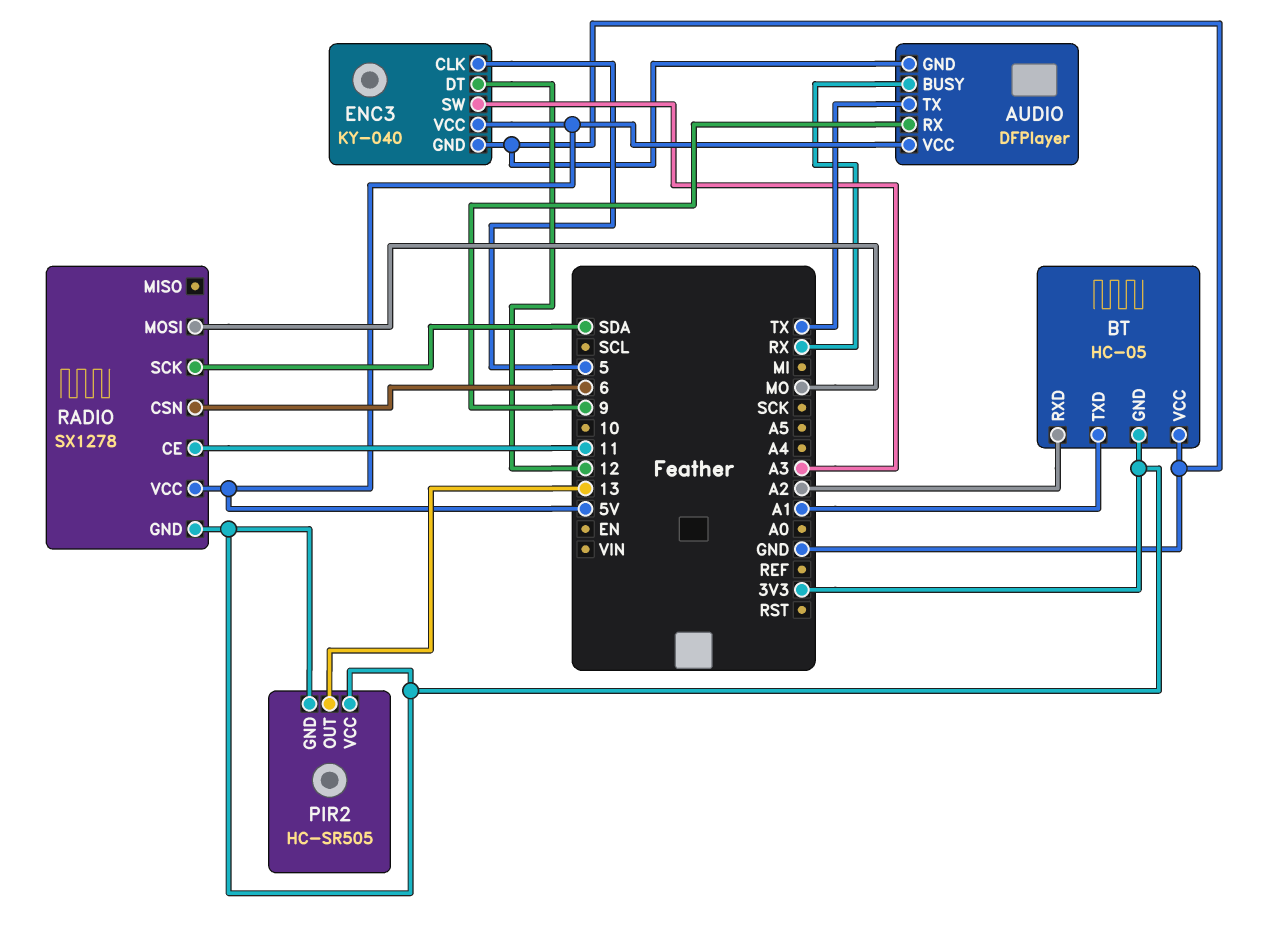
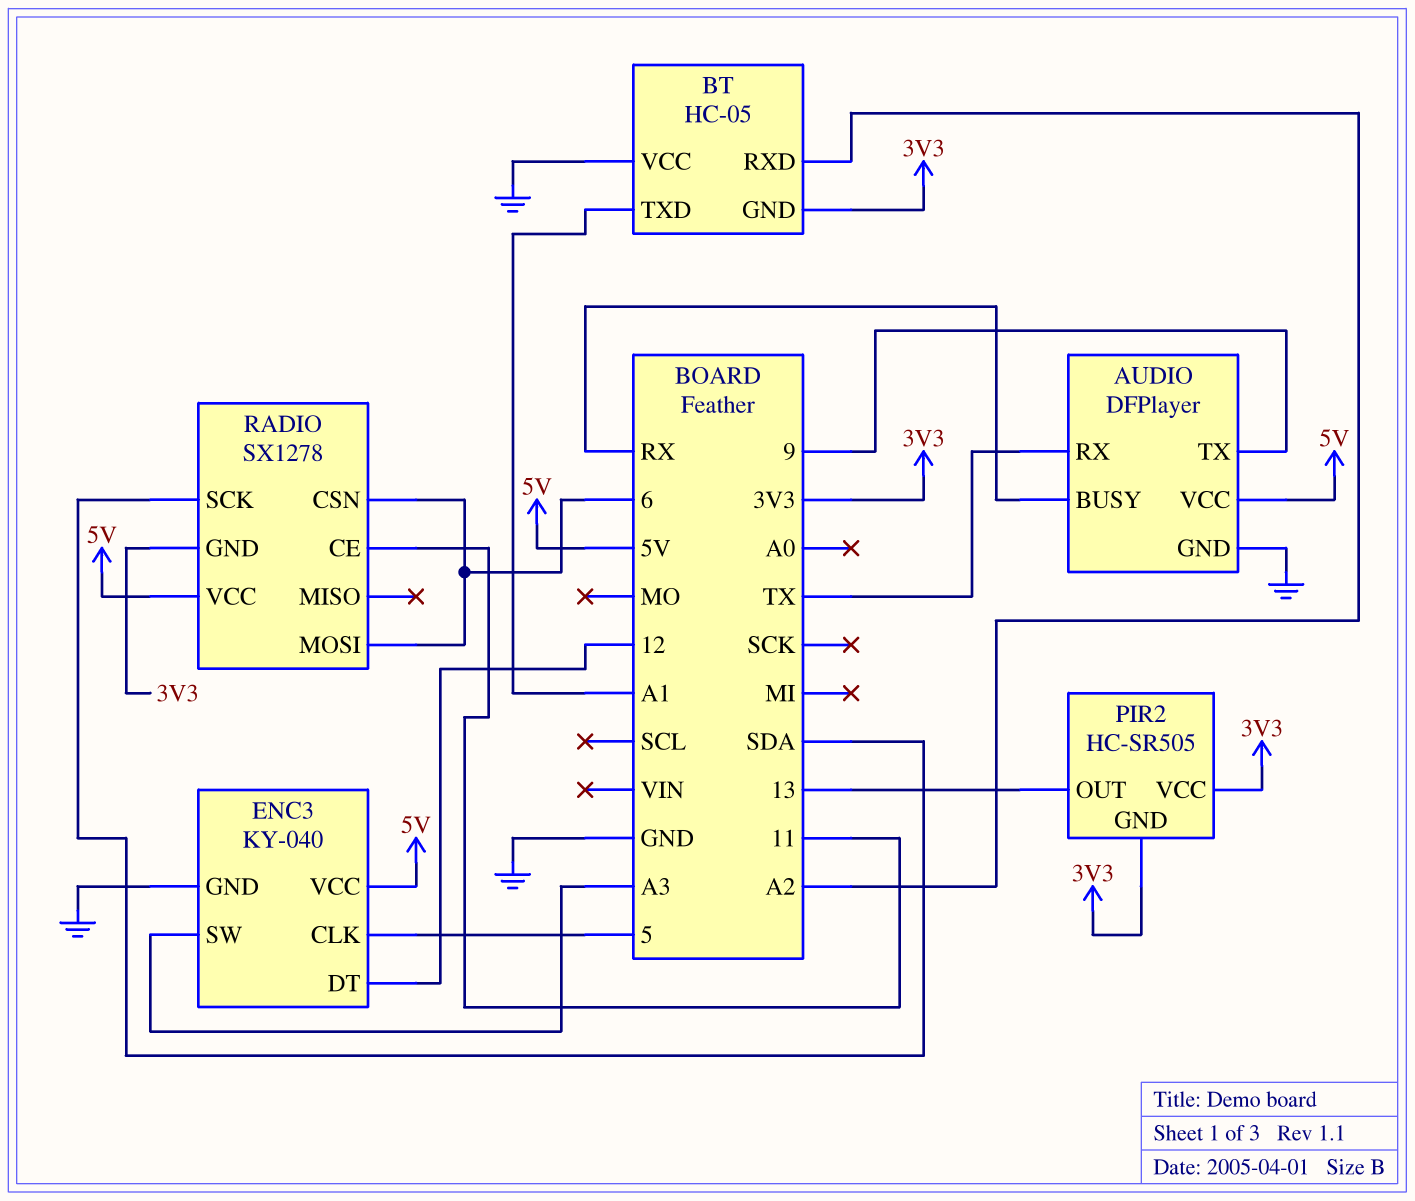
AUDIO pin RX: 9 -> TX
AUDIO pin TX: TX -> 9
RADIO pin MOSI: MO -> 6

